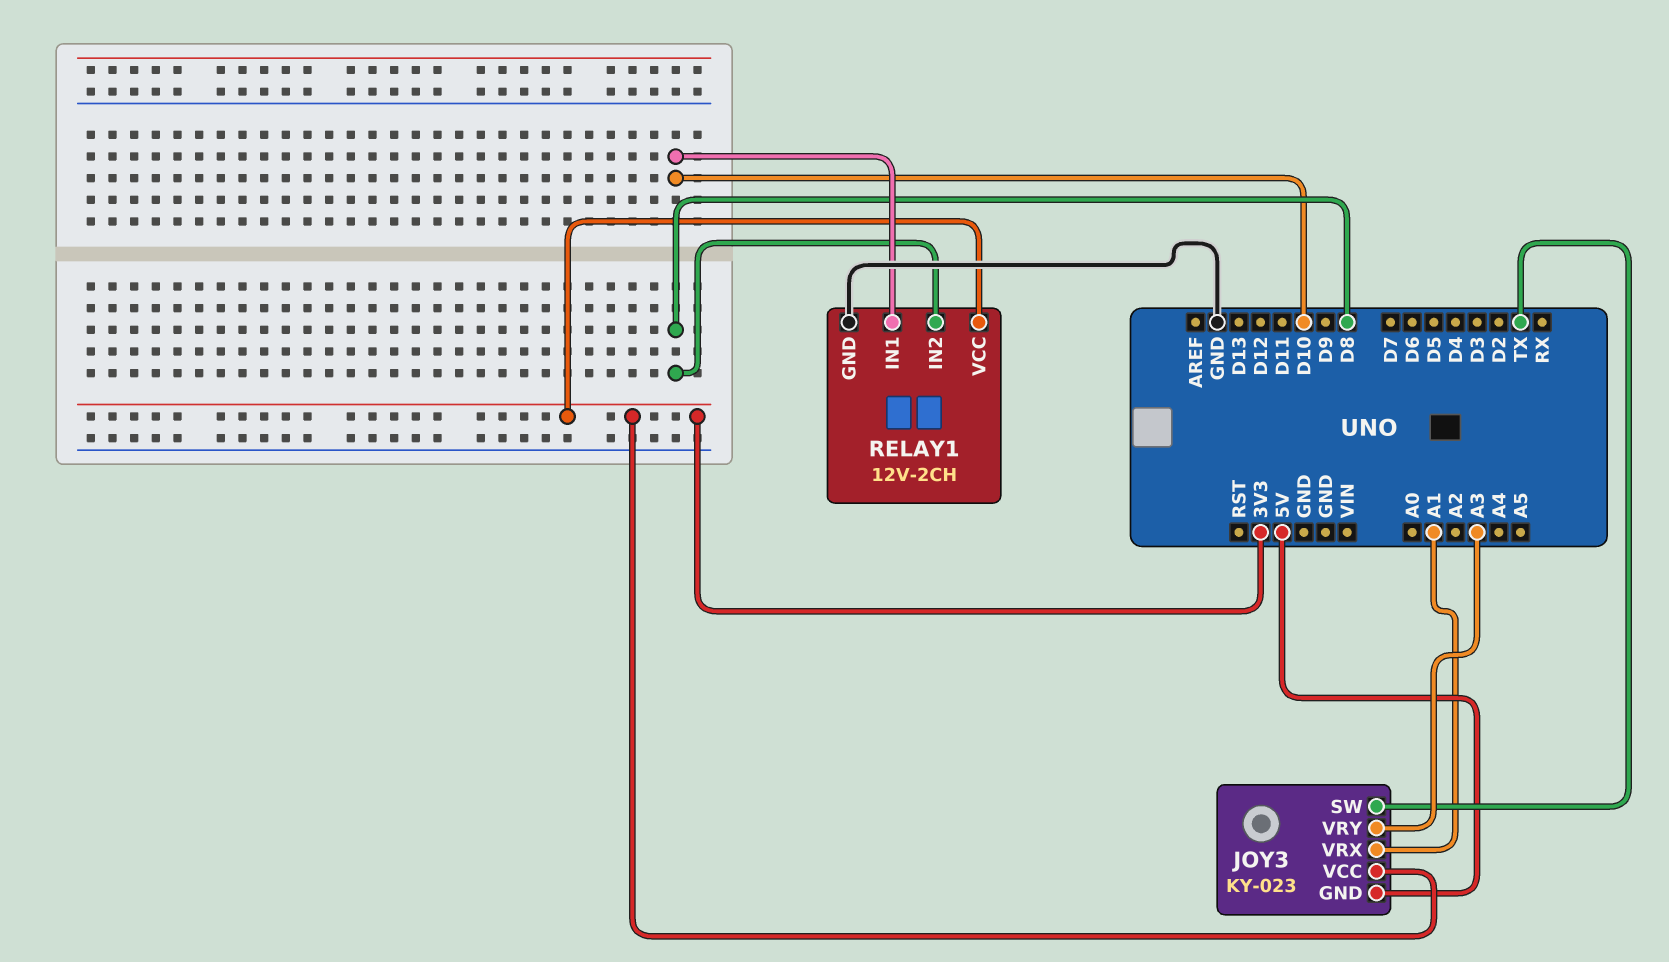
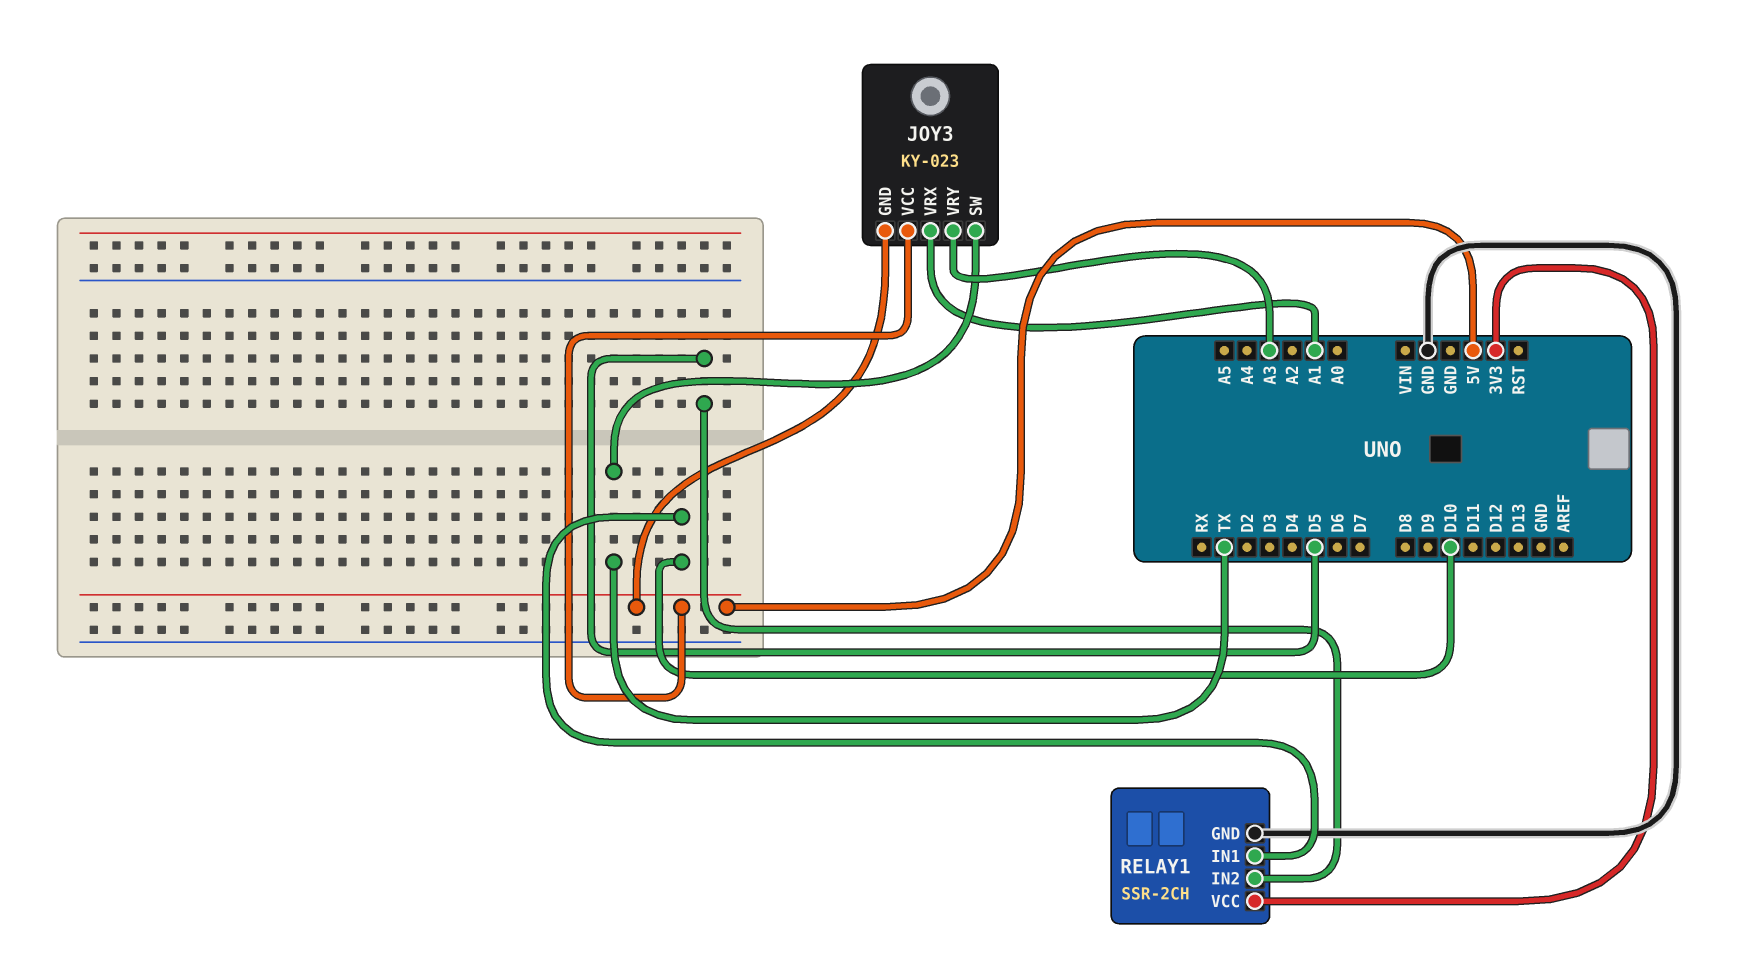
JOY3 pin VCC: 3V3 -> 5V
RELAY1: 12V-2CH -> SSR-2CH
RELAY1 pin IN2: D8 -> D5

